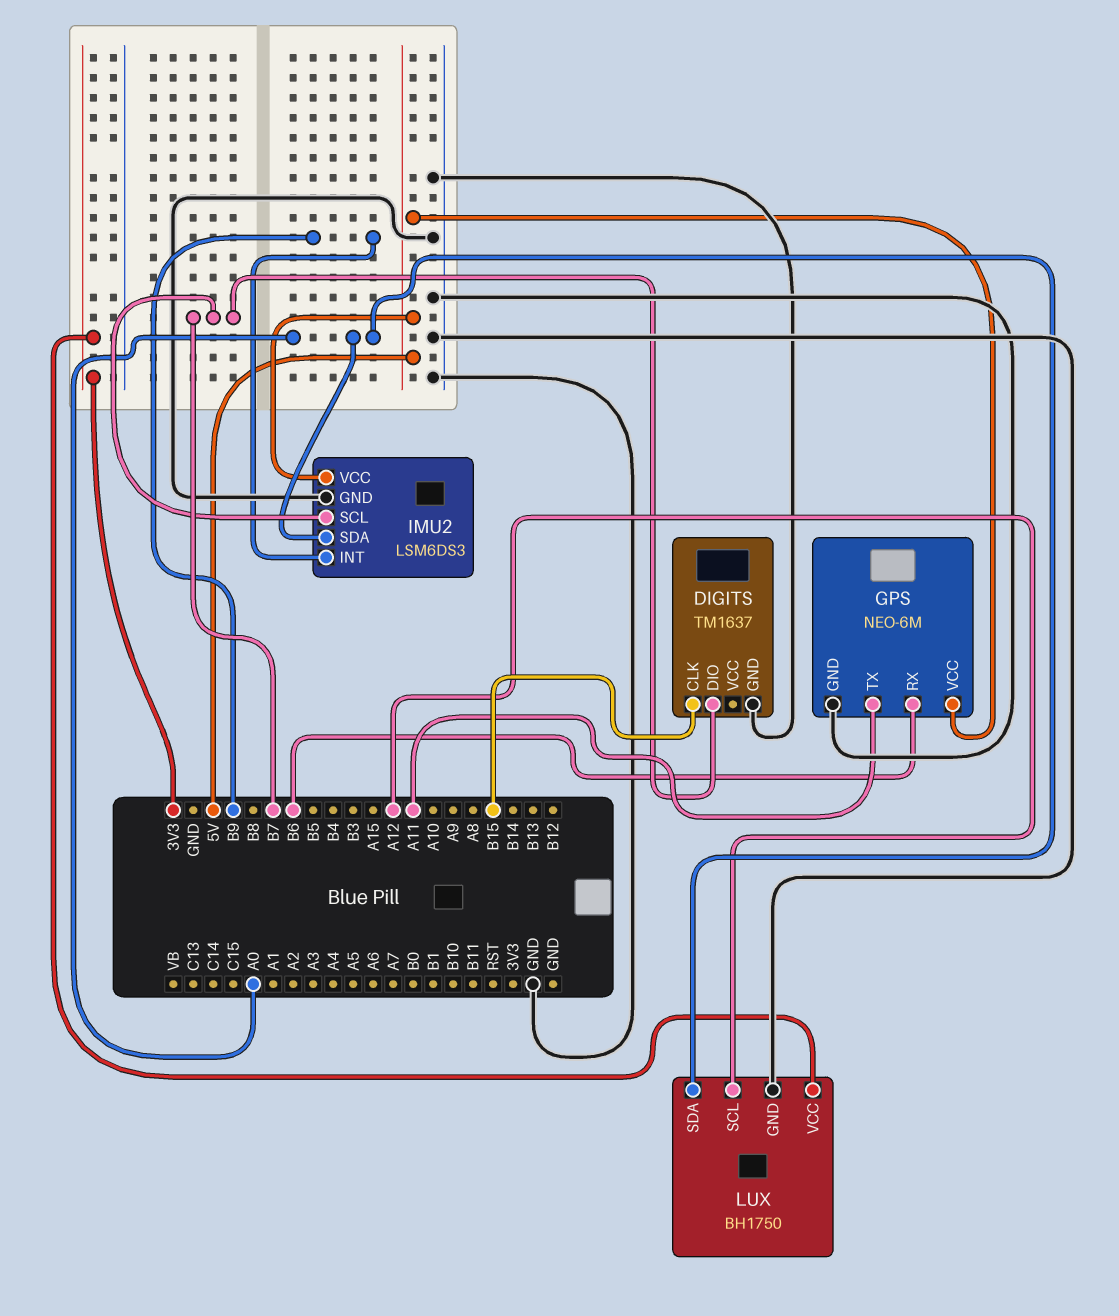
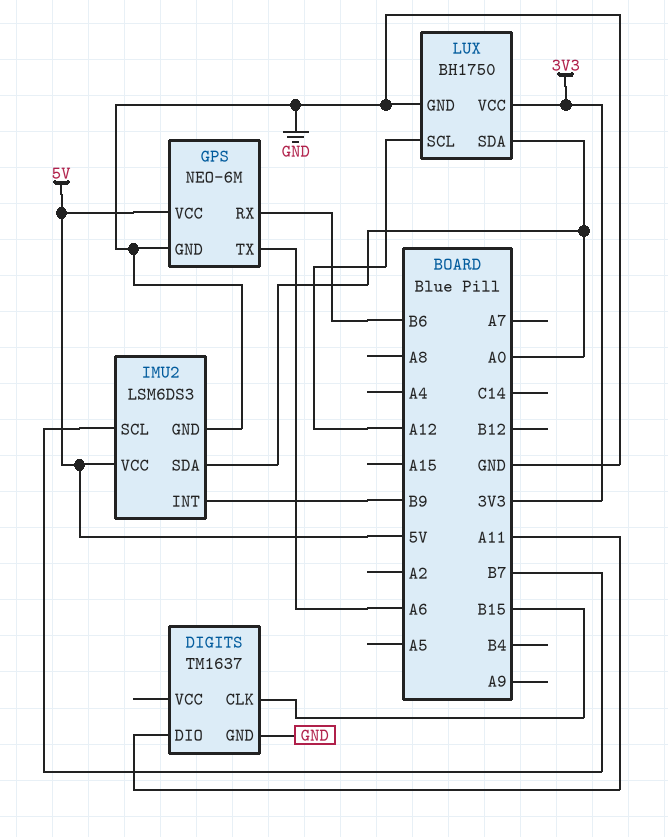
DIGITS pin DIO: B7 -> A11
GPS pin TX: A11 -> A6

